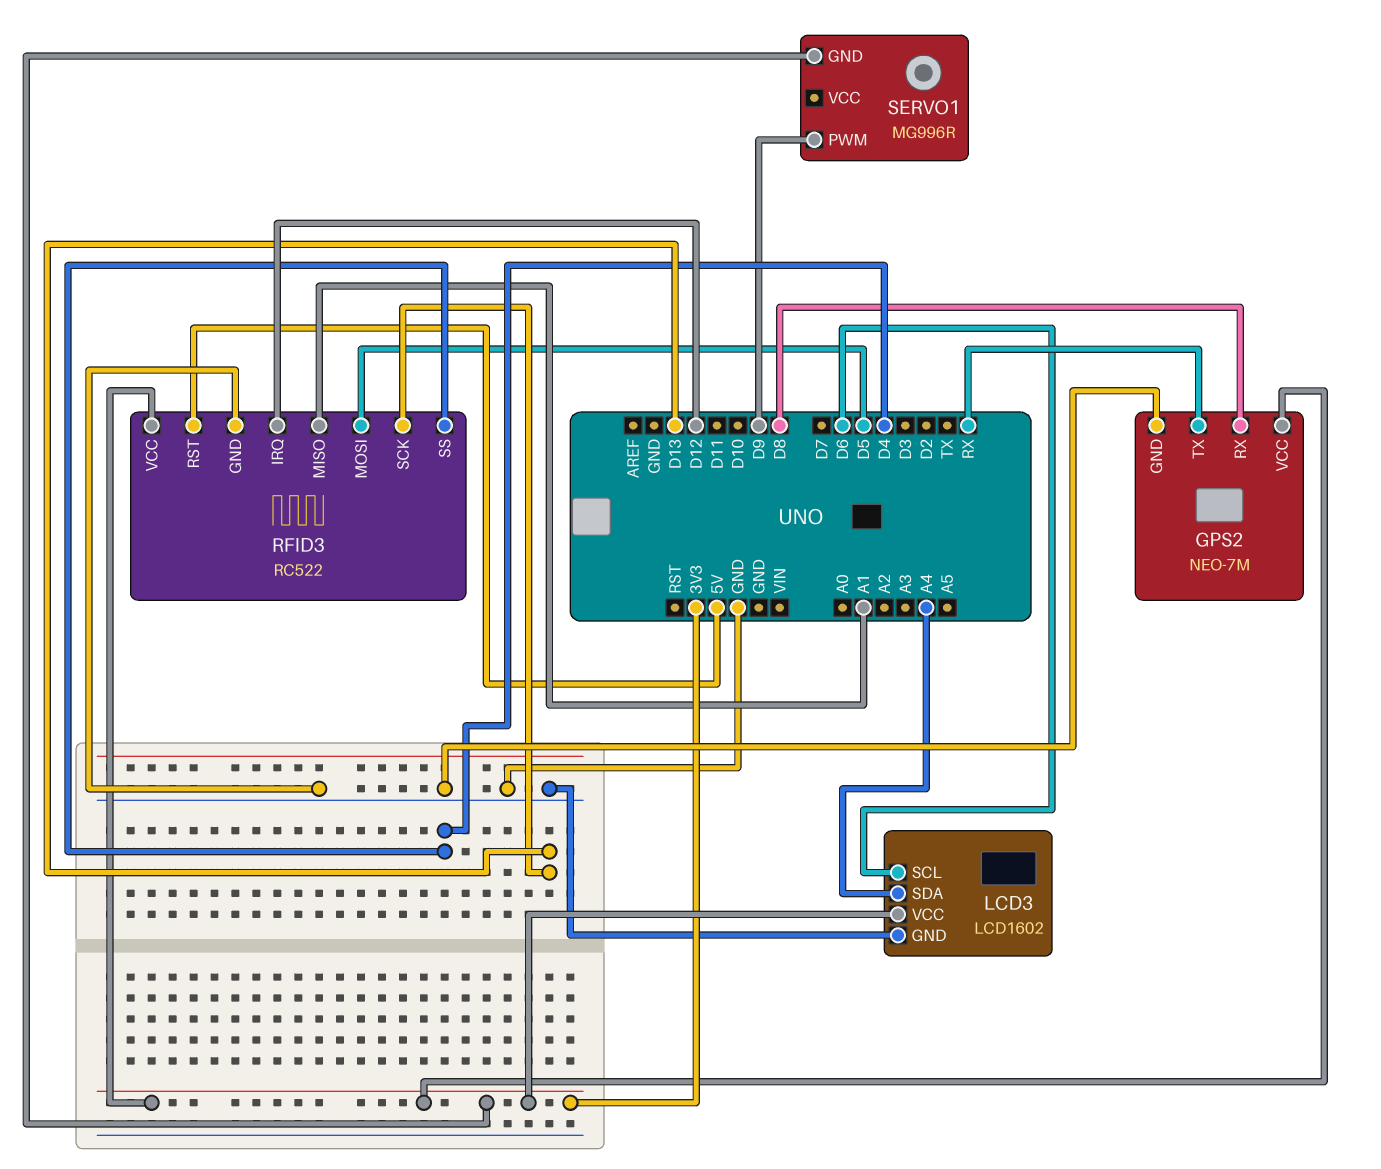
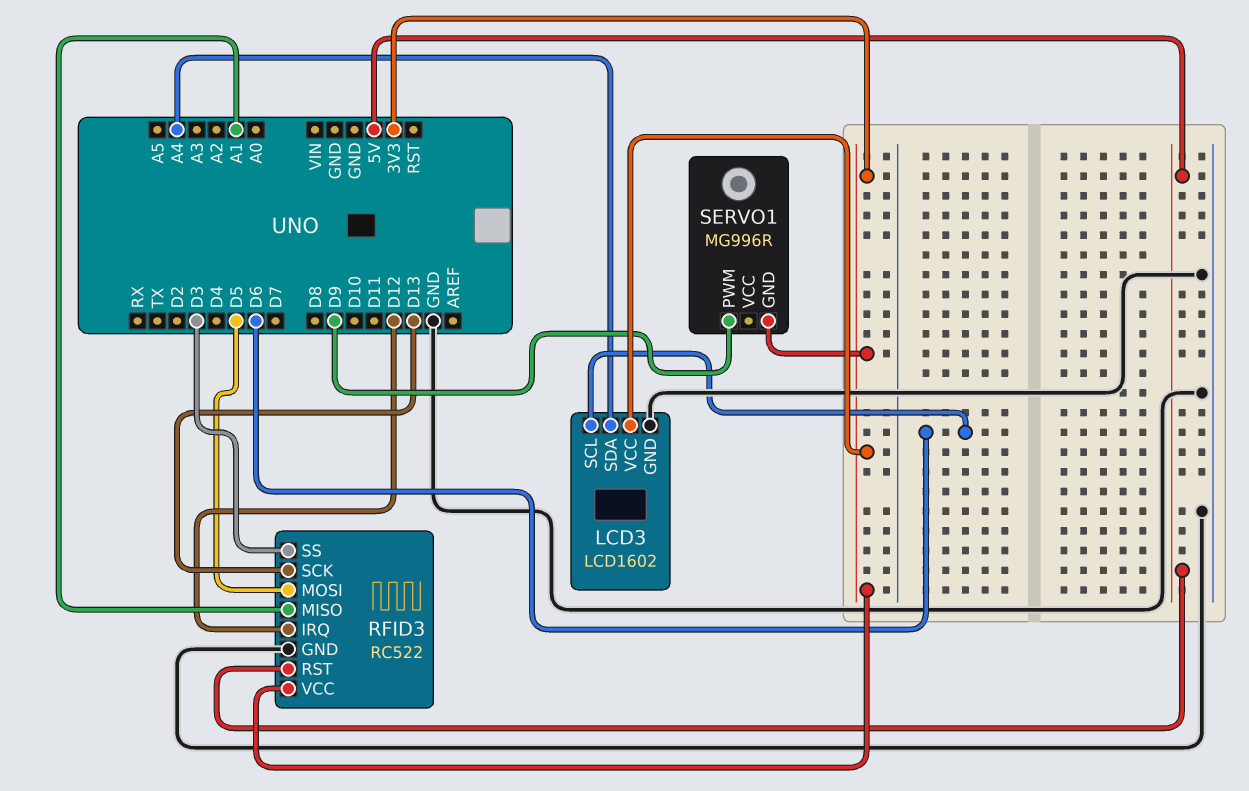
GPS2: NEO-7M -> none
GPS2 pin GND: GND -> none
GPS2 pin RX: D8 -> none
GPS2 pin TX: RX -> none
GPS2 pin VCC: 3V3 -> none
RFID3 pin SS: D4 -> D3

